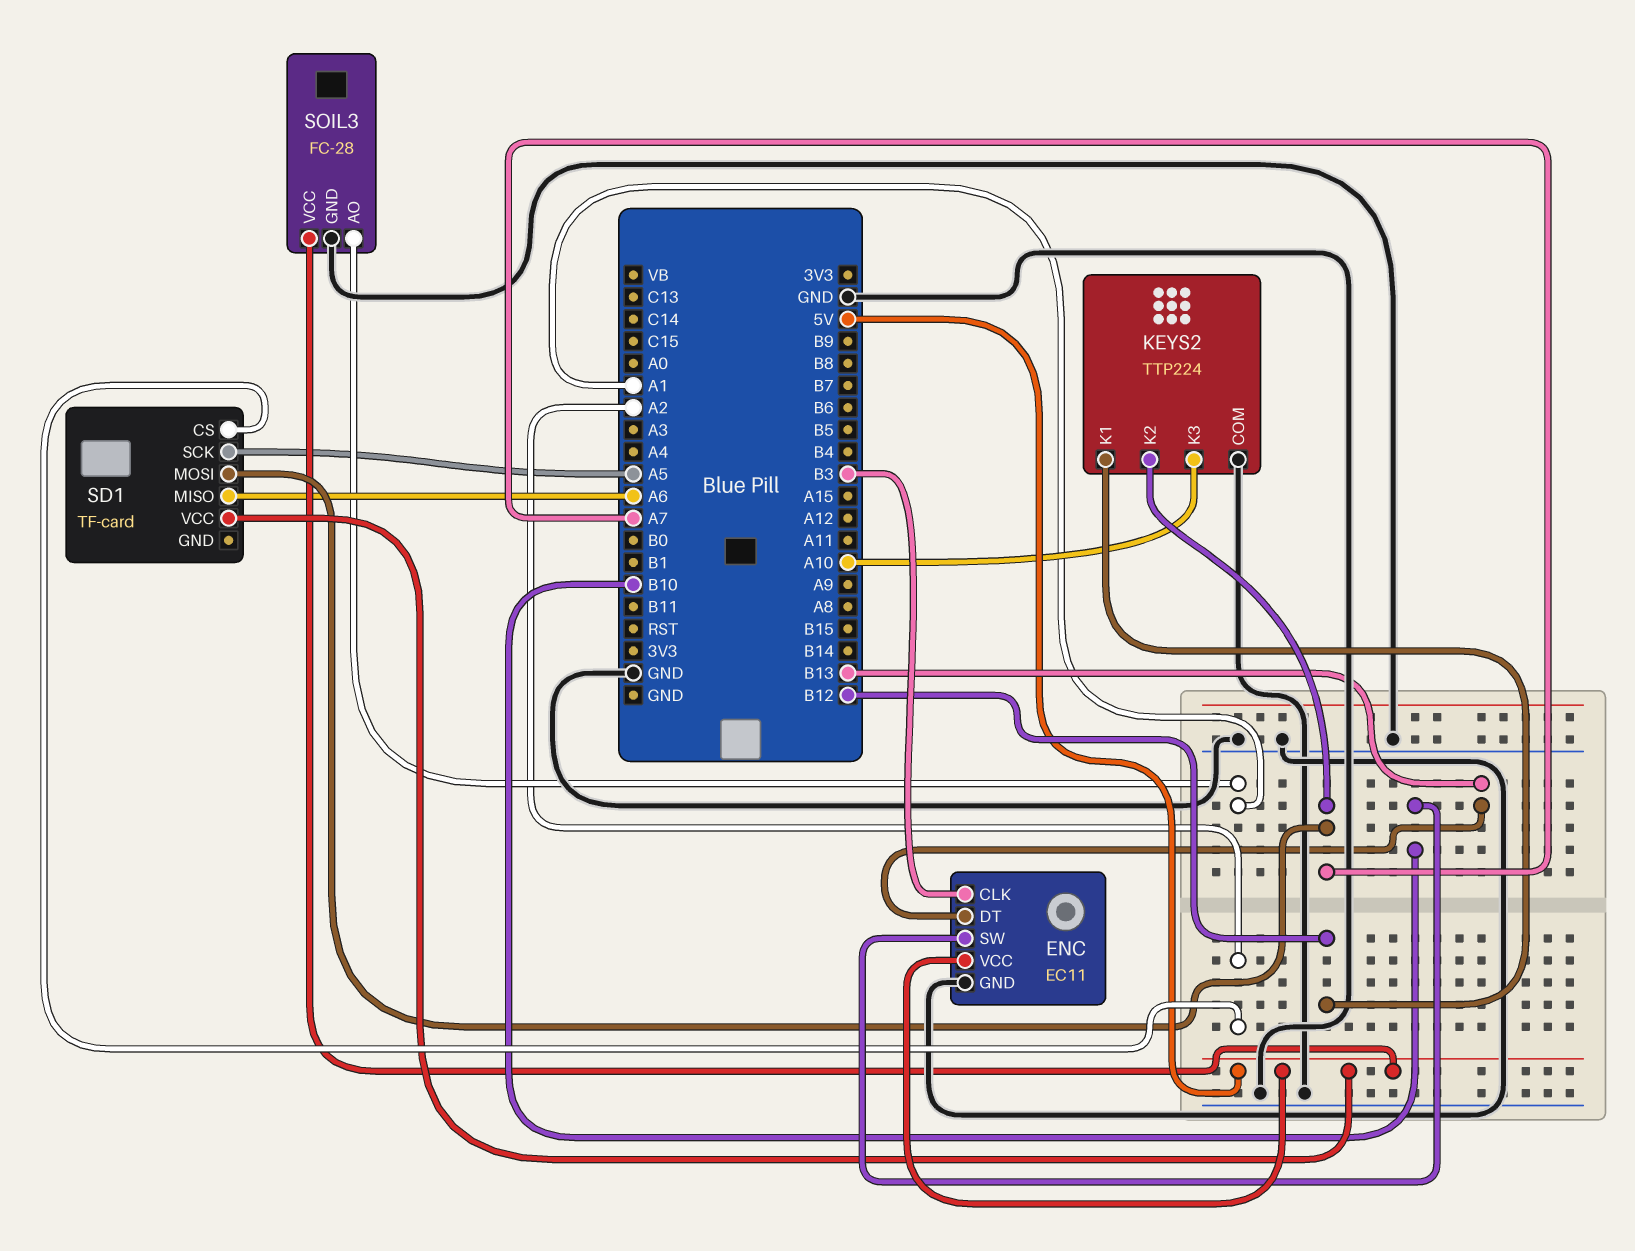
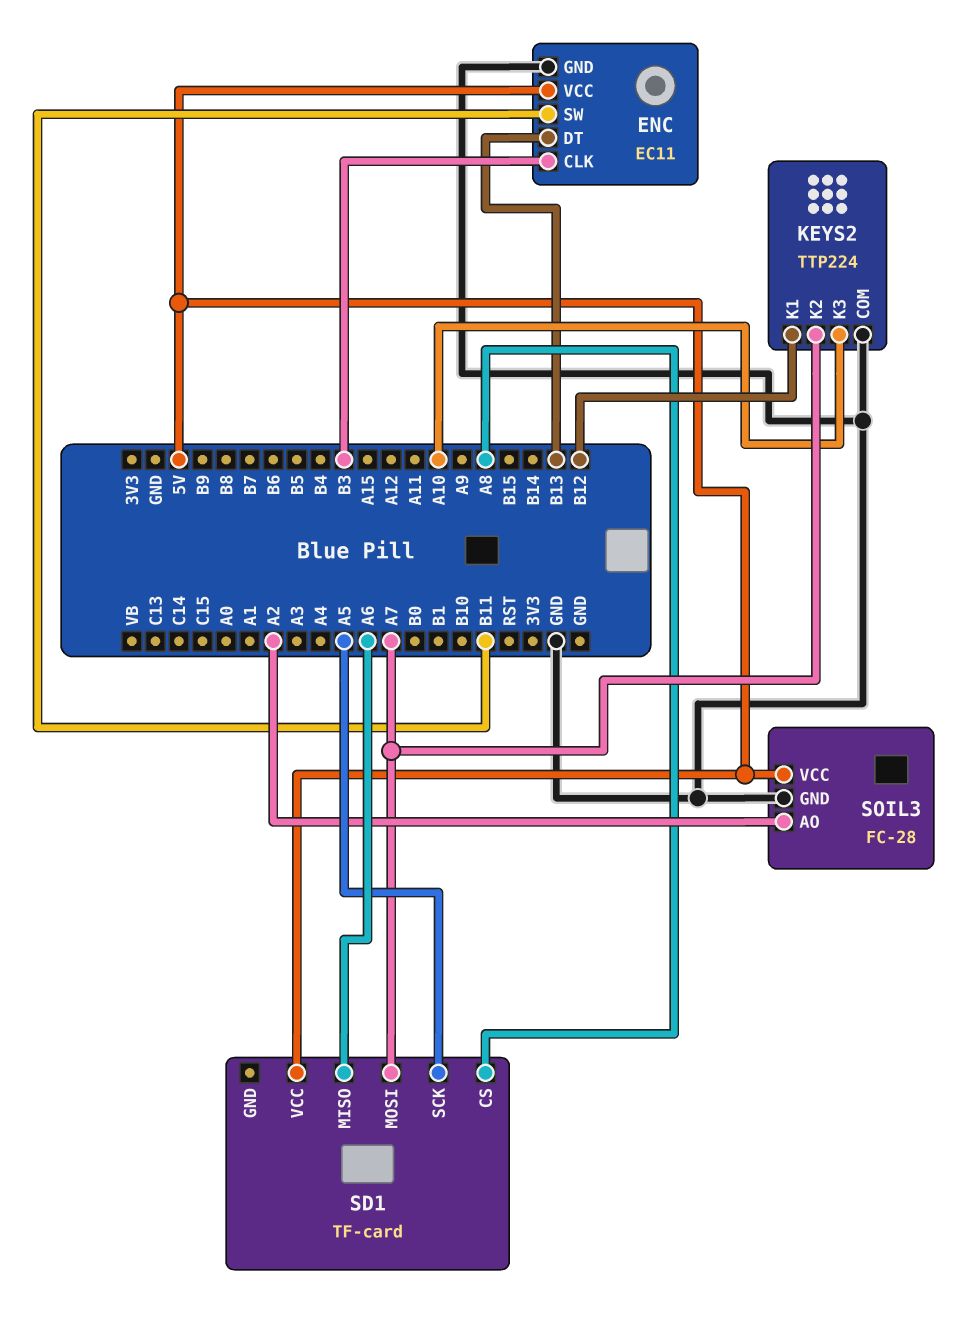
ENC pin SW: B10 -> B11
SD1 pin CS: A2 -> A8
SOIL3 pin AO: A1 -> A2

